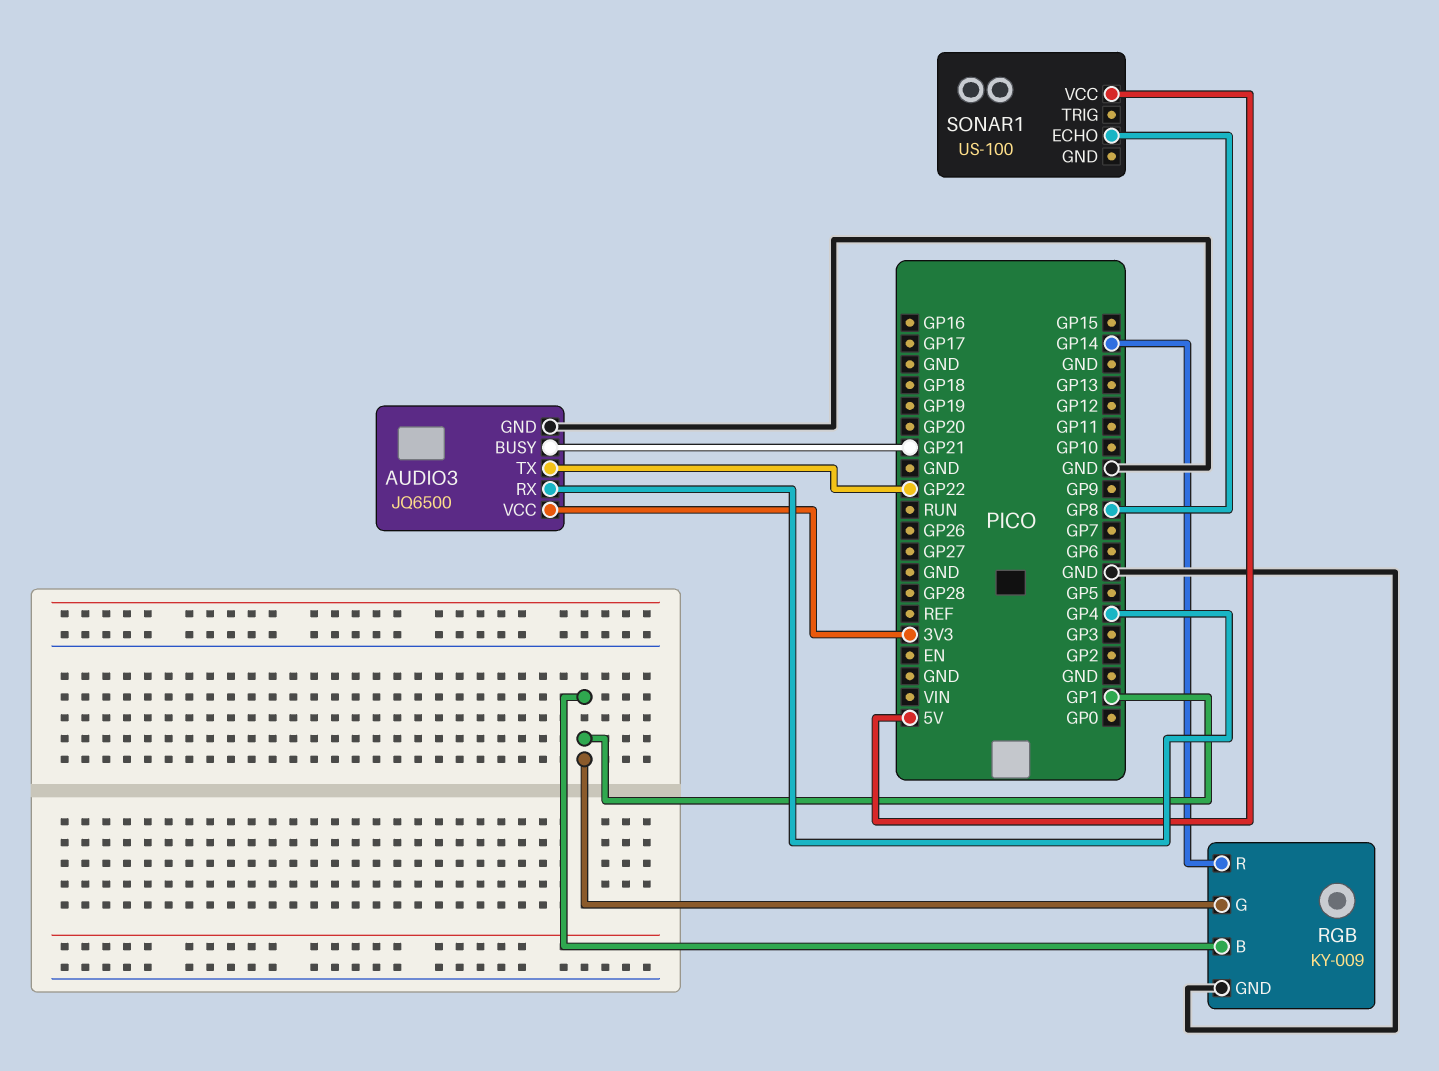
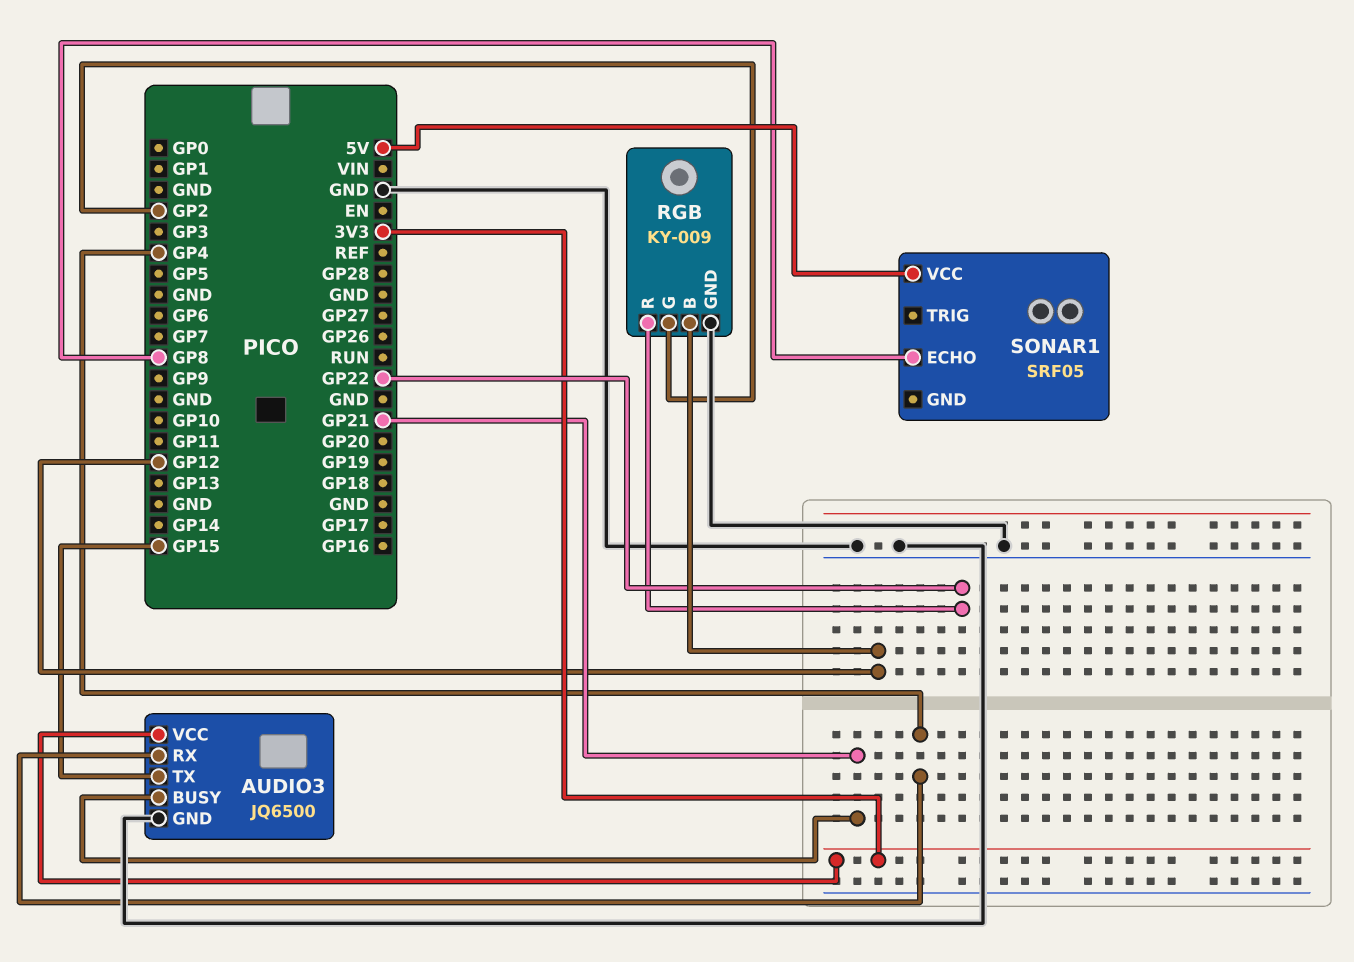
AUDIO3 pin TX: GP22 -> GP15
RGB pin B: GP1 -> GP12
RGB pin G: GP1 -> GP2
RGB pin R: GP14 -> GP22
SONAR1: US-100 -> SRF05

